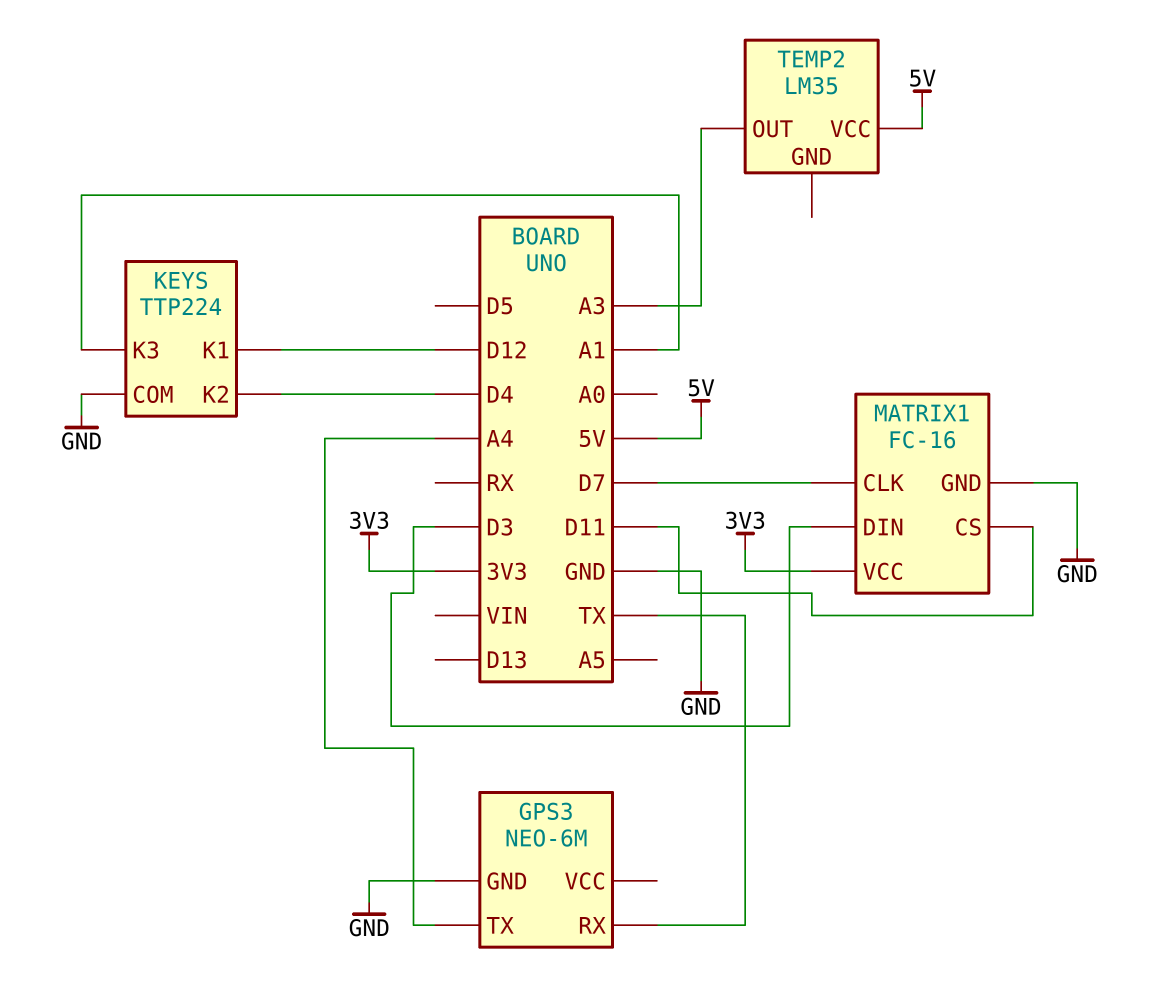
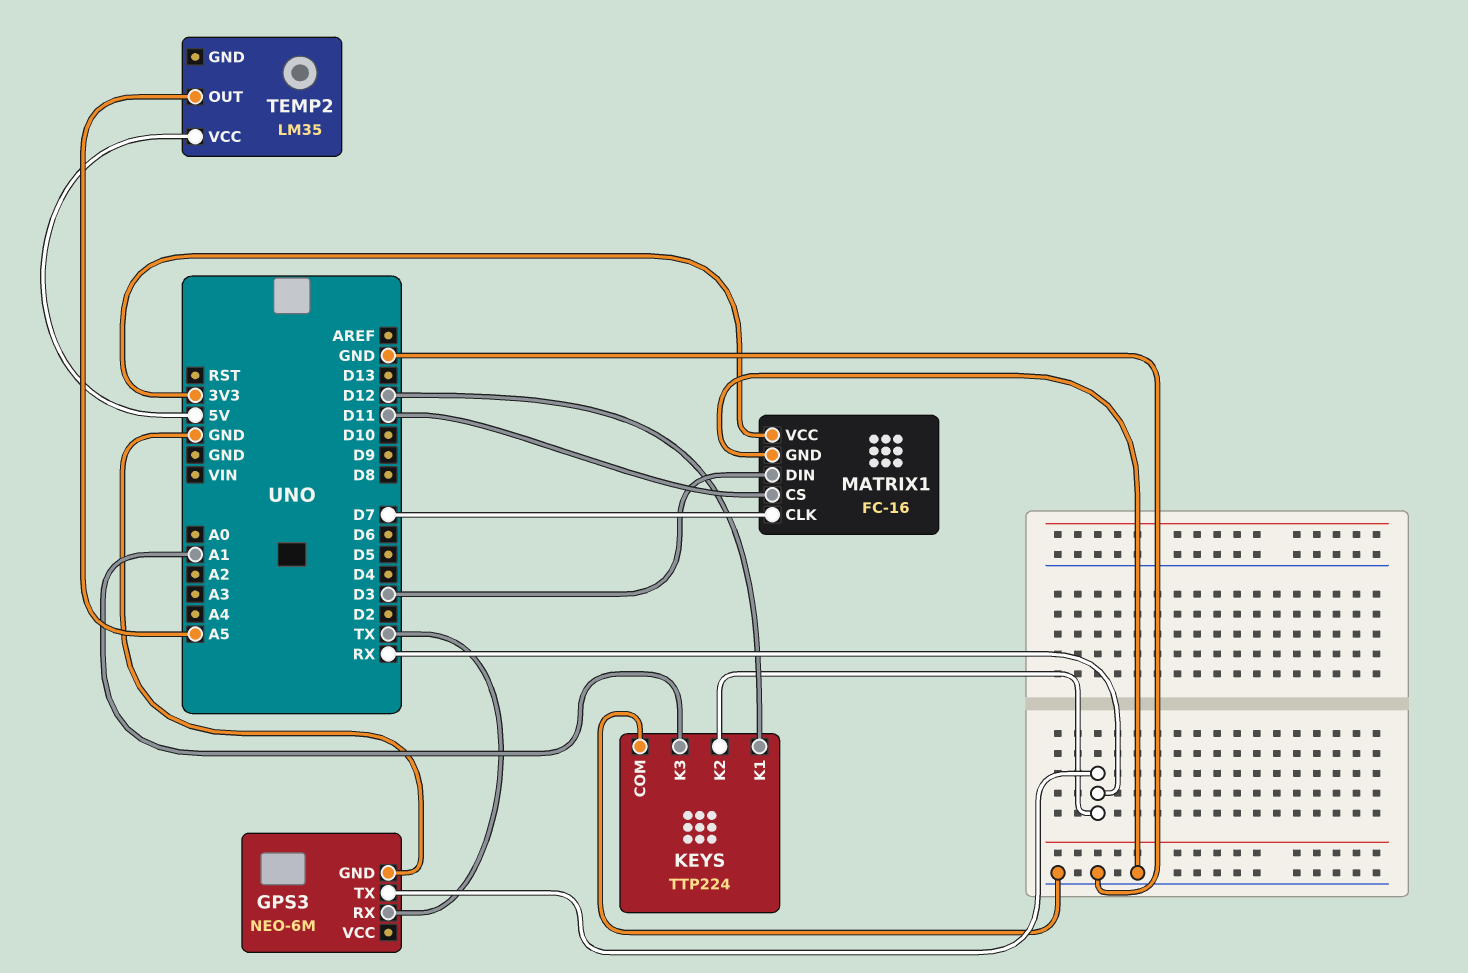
GPS3 pin TX: A4 -> RX
KEYS pin K2: D4 -> RX
TEMP2 pin OUT: A3 -> A5

